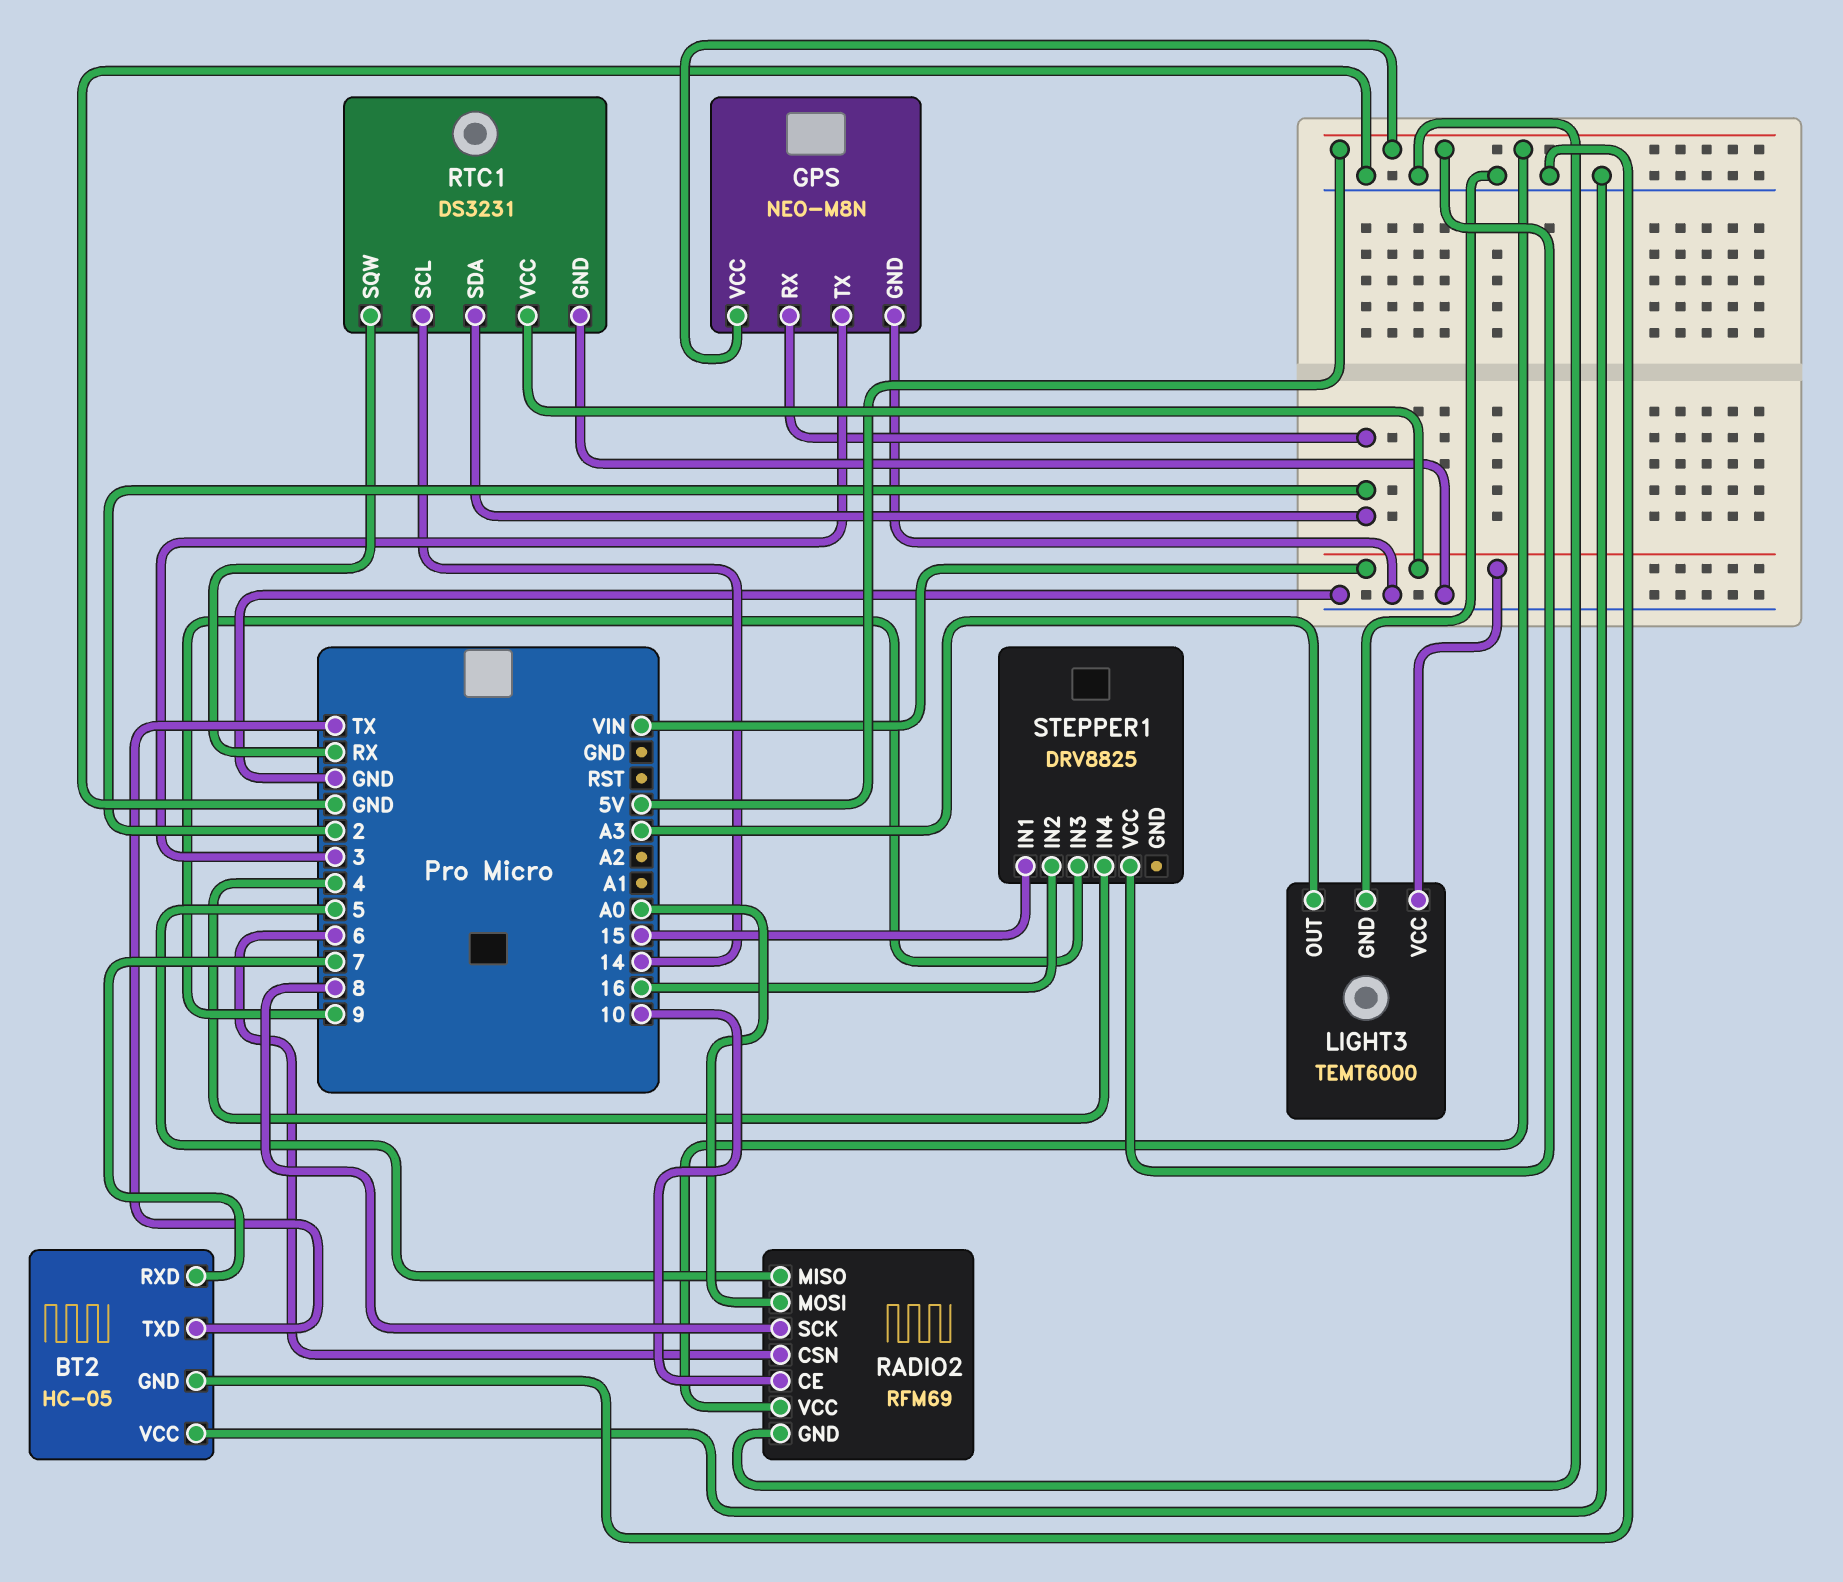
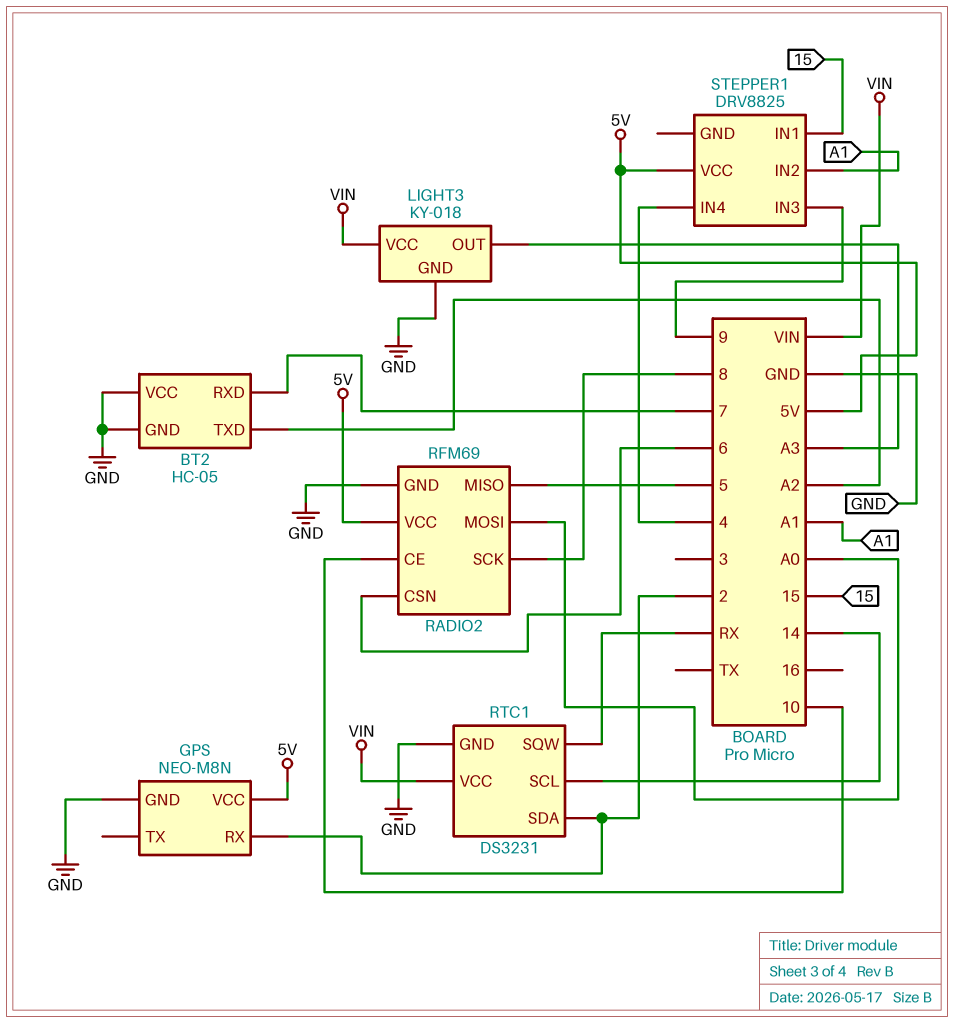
BT2 pin TXD: TX -> A2
GPS pin TX: 3 -> none
LIGHT3: TEMT6000 -> KY-018
STEPPER1 pin IN2: 16 -> A1

